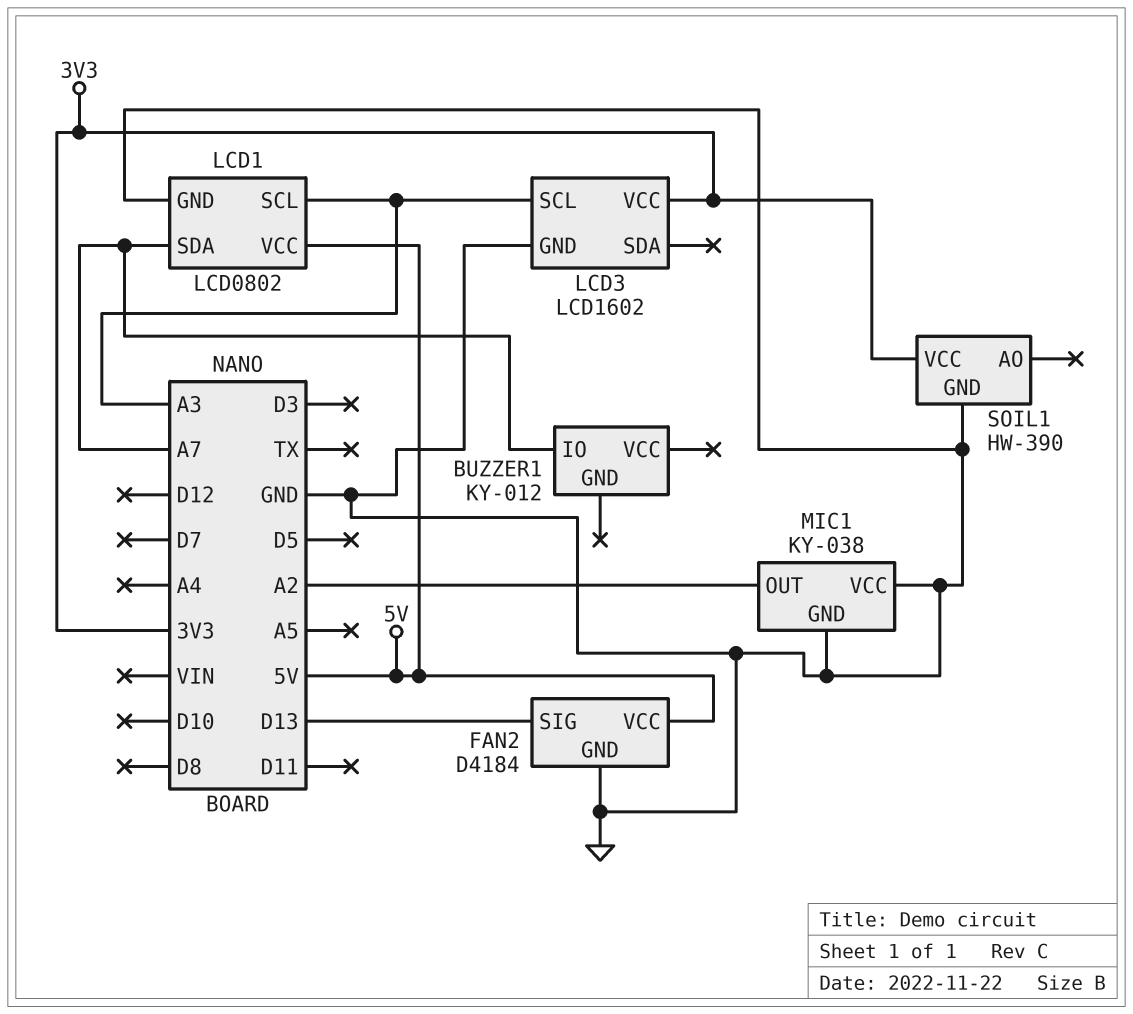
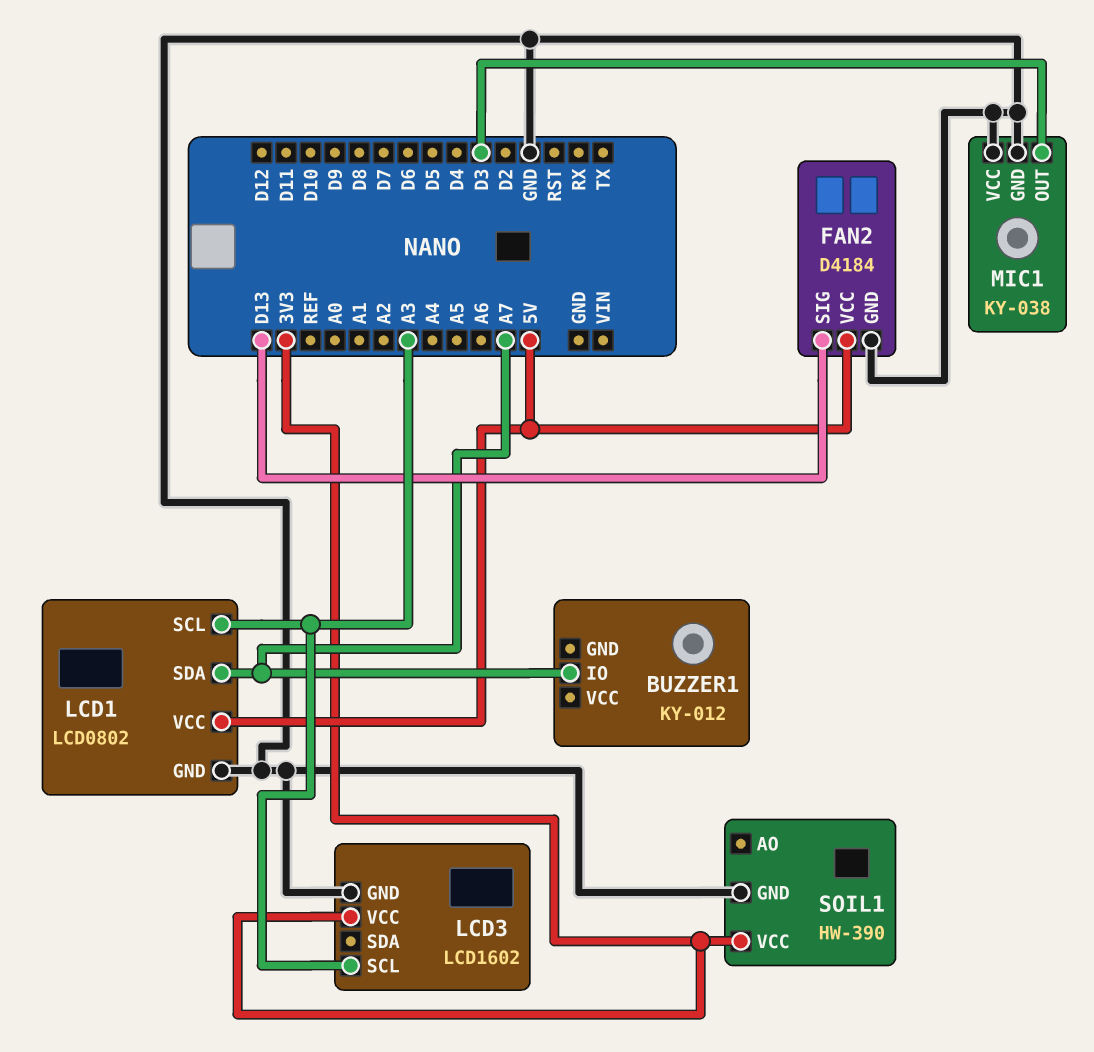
MIC1 pin OUT: A2 -> D3

